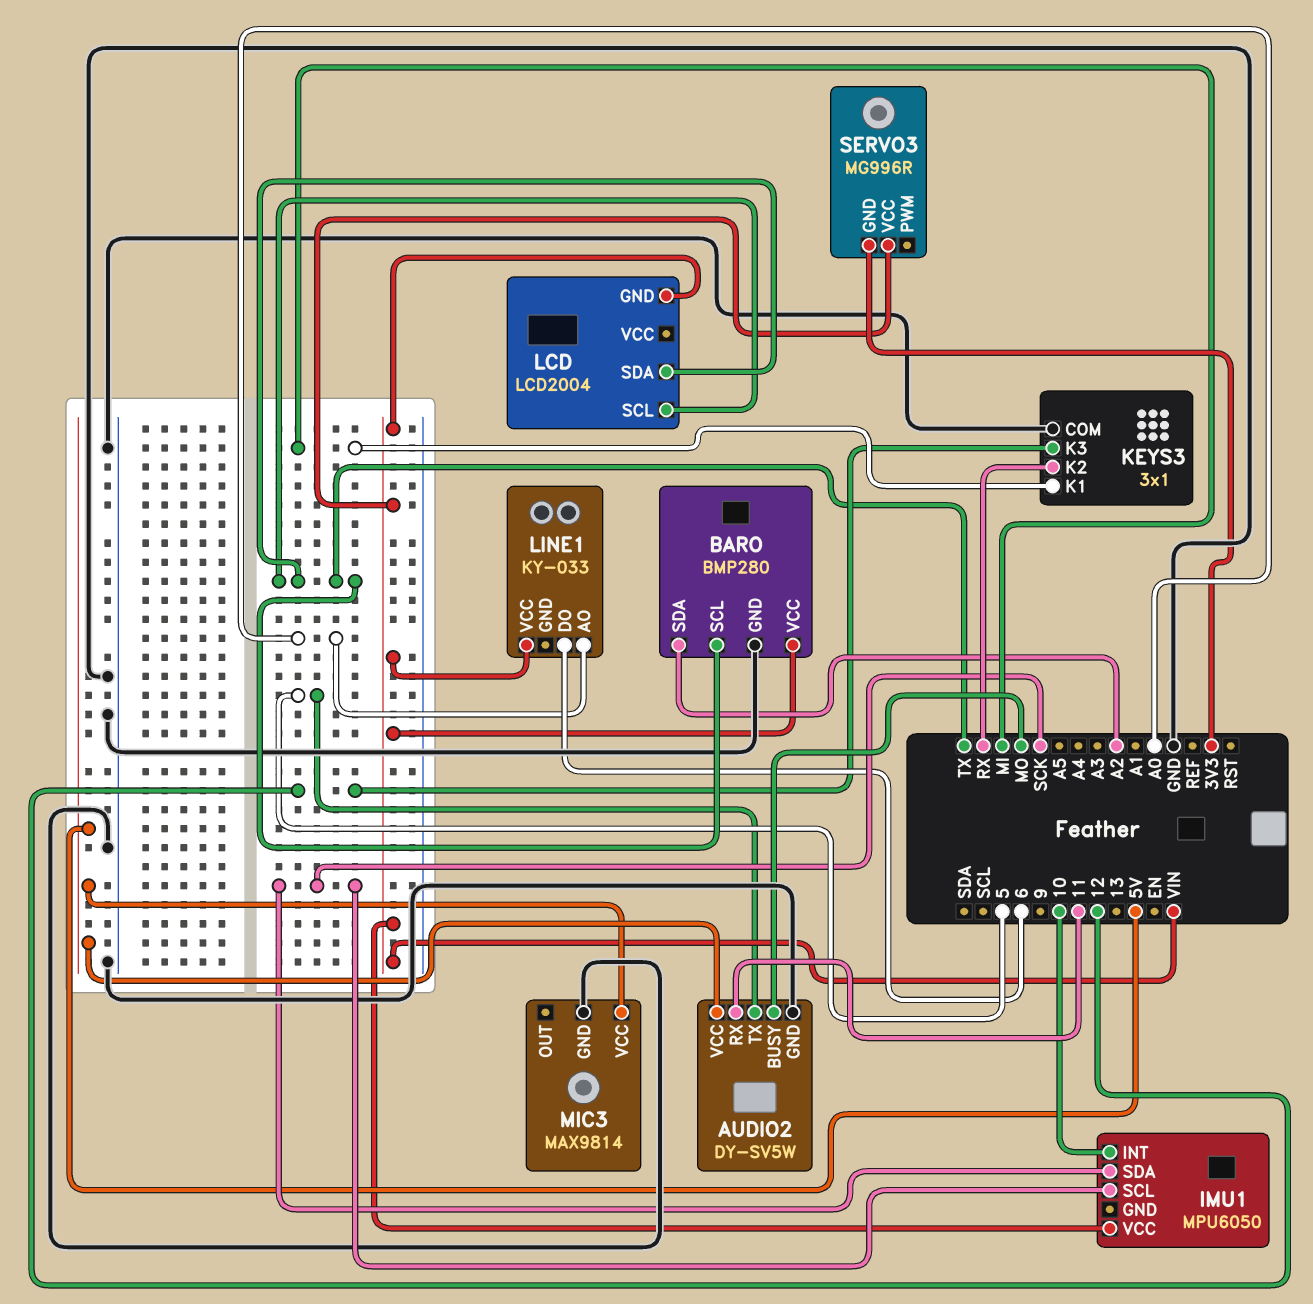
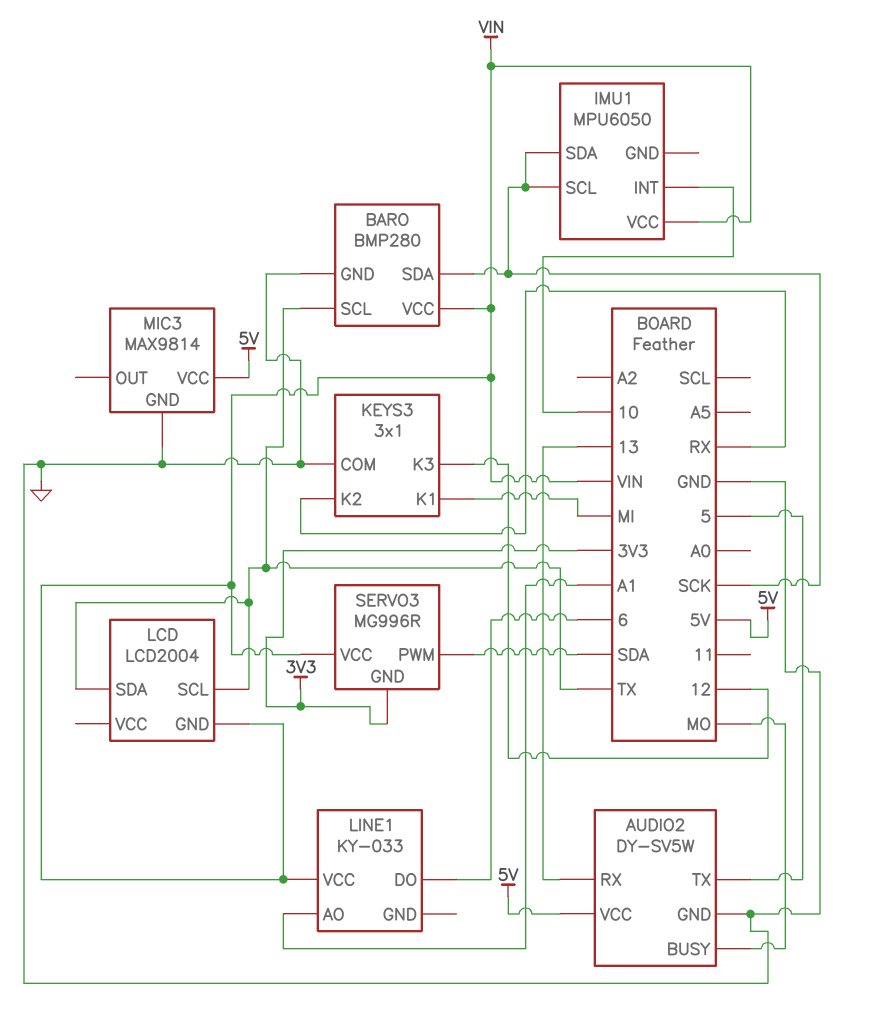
AUDIO2 pin RX: 11 -> 13
BARO pin SDA: A2 -> SCK
LINE1 pin AO: A0 -> A1
SERVO3 pin PWM: none -> SDA

